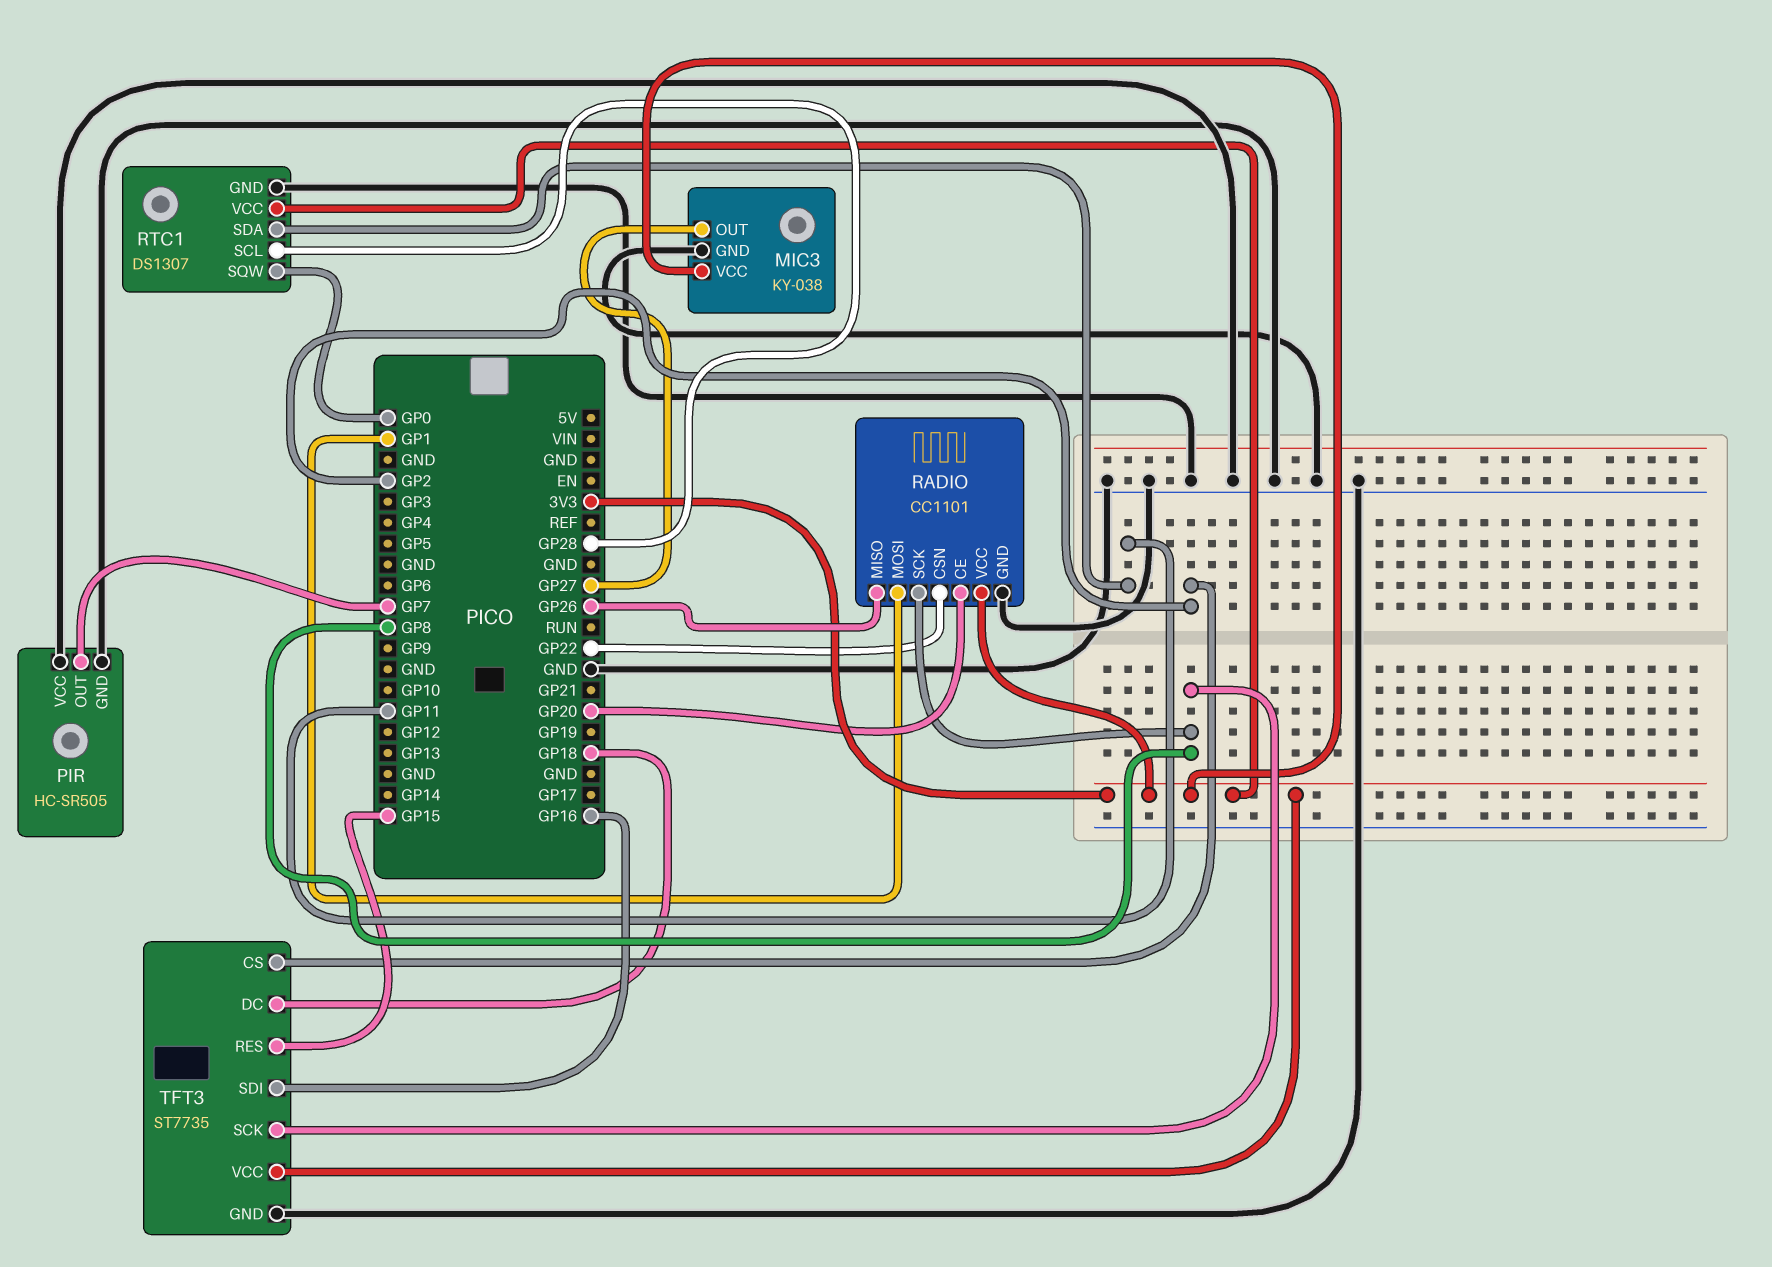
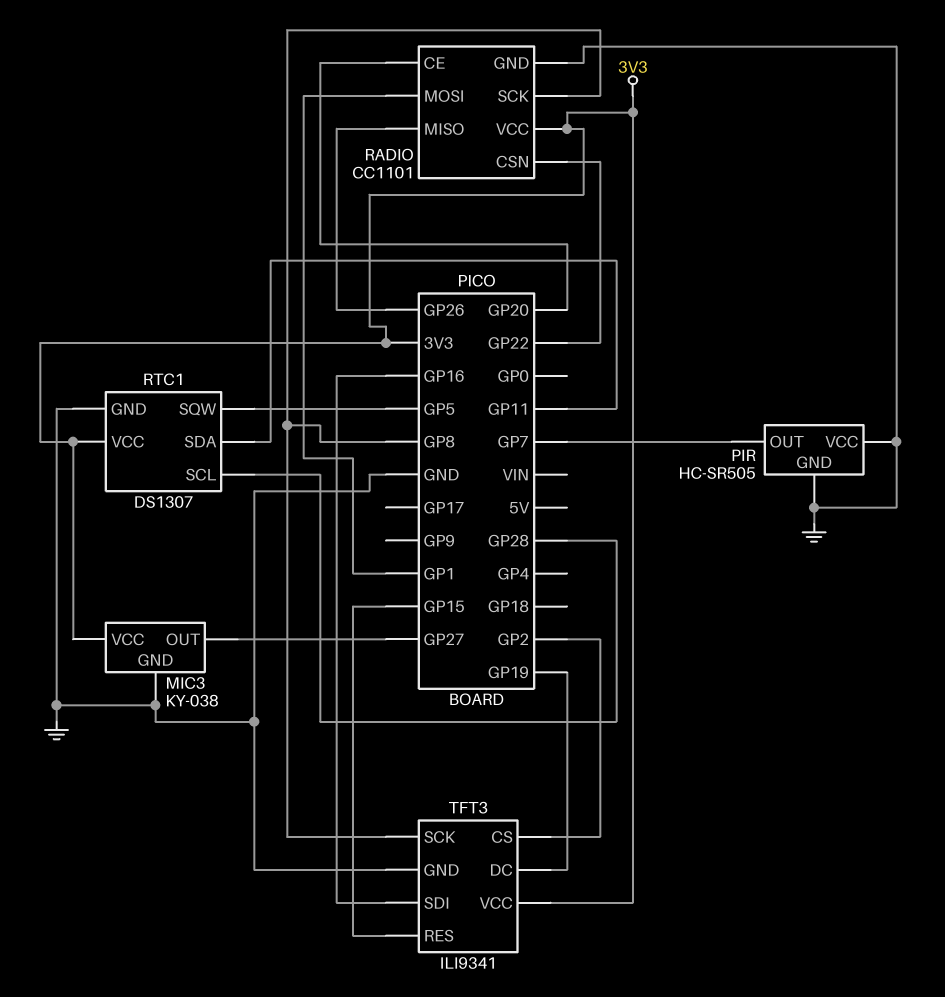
RTC1 pin SQW: GP0 -> GP5
TFT3: ST7735 -> ILI9341
TFT3 pin DC: GP18 -> GP19

